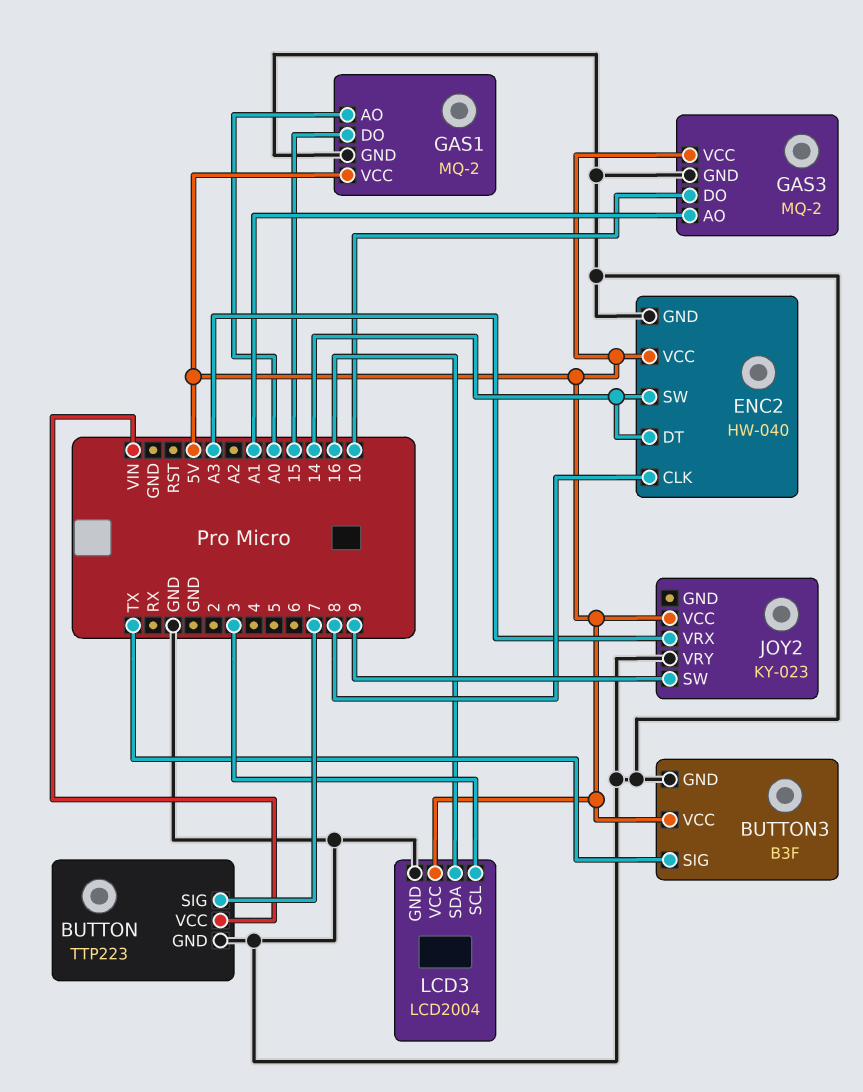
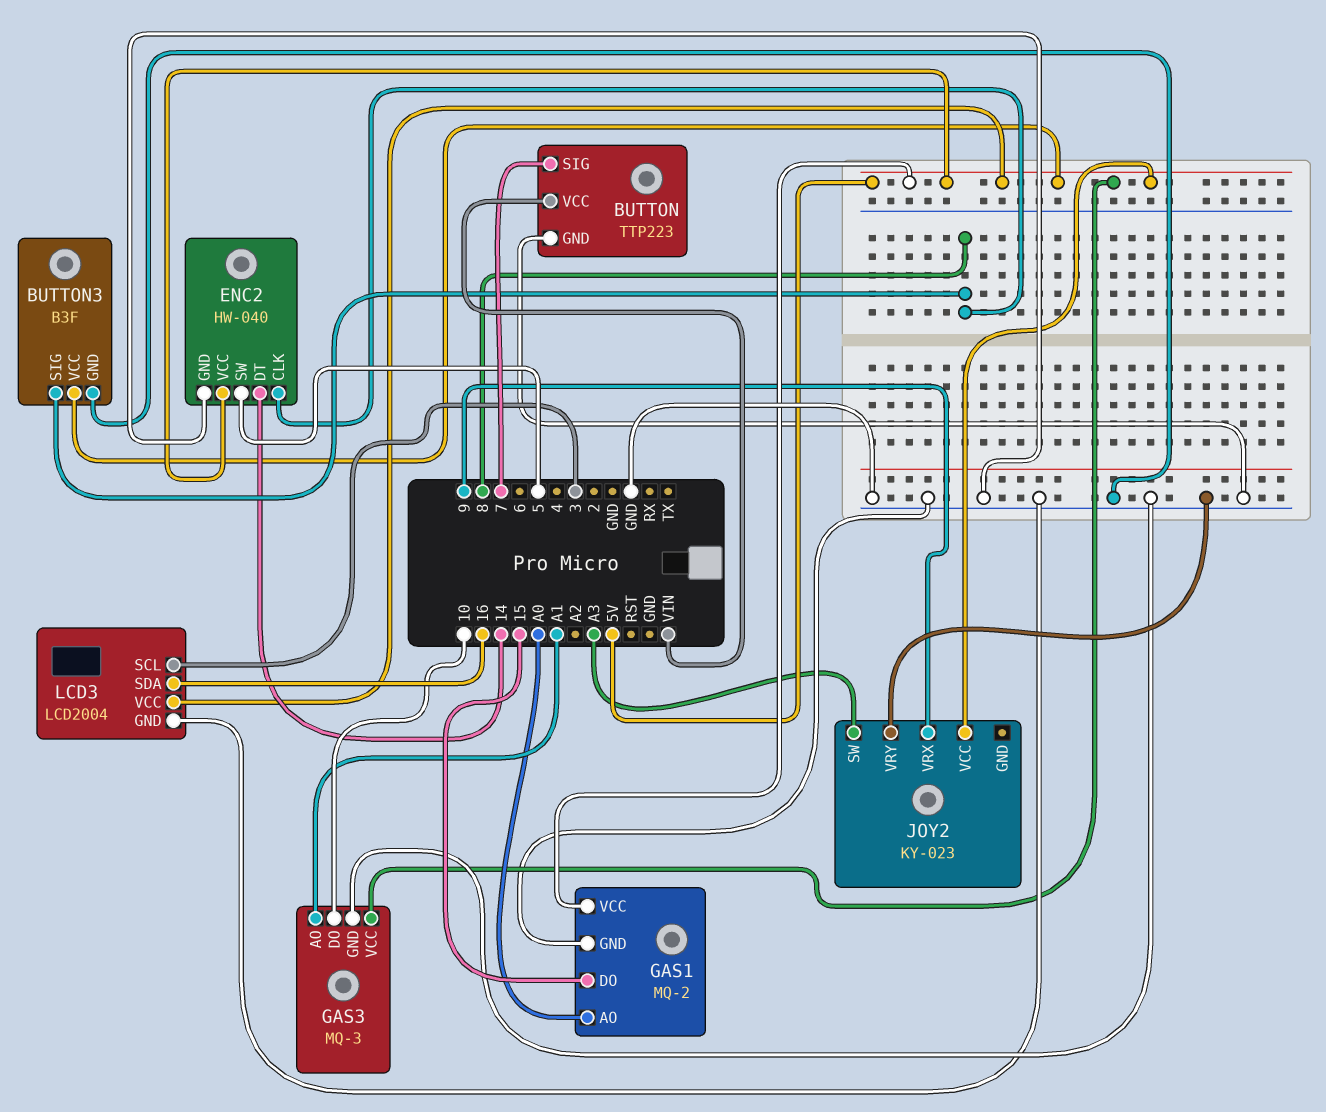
BUTTON3 pin SIG: TX -> 8
ENC2 pin SW: 14 -> 5
GAS3: MQ-2 -> MQ-3
JOY2 pin SW: 9 -> A3
JOY2 pin VRX: A3 -> 9

